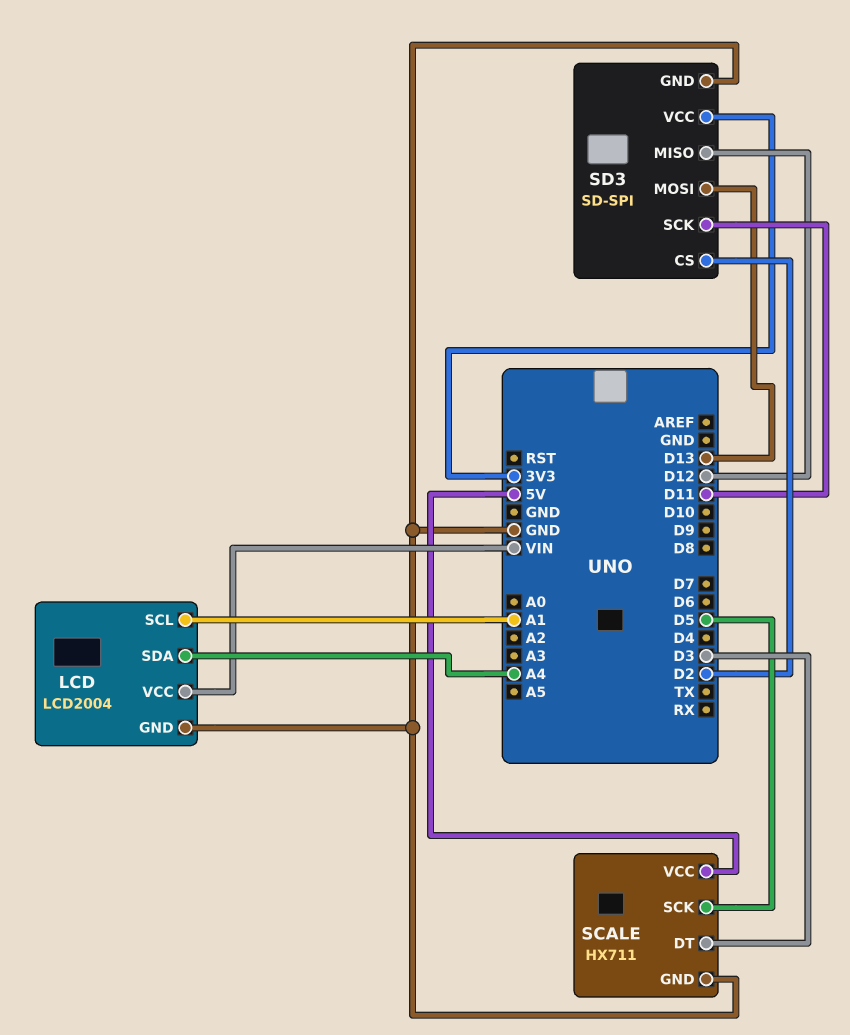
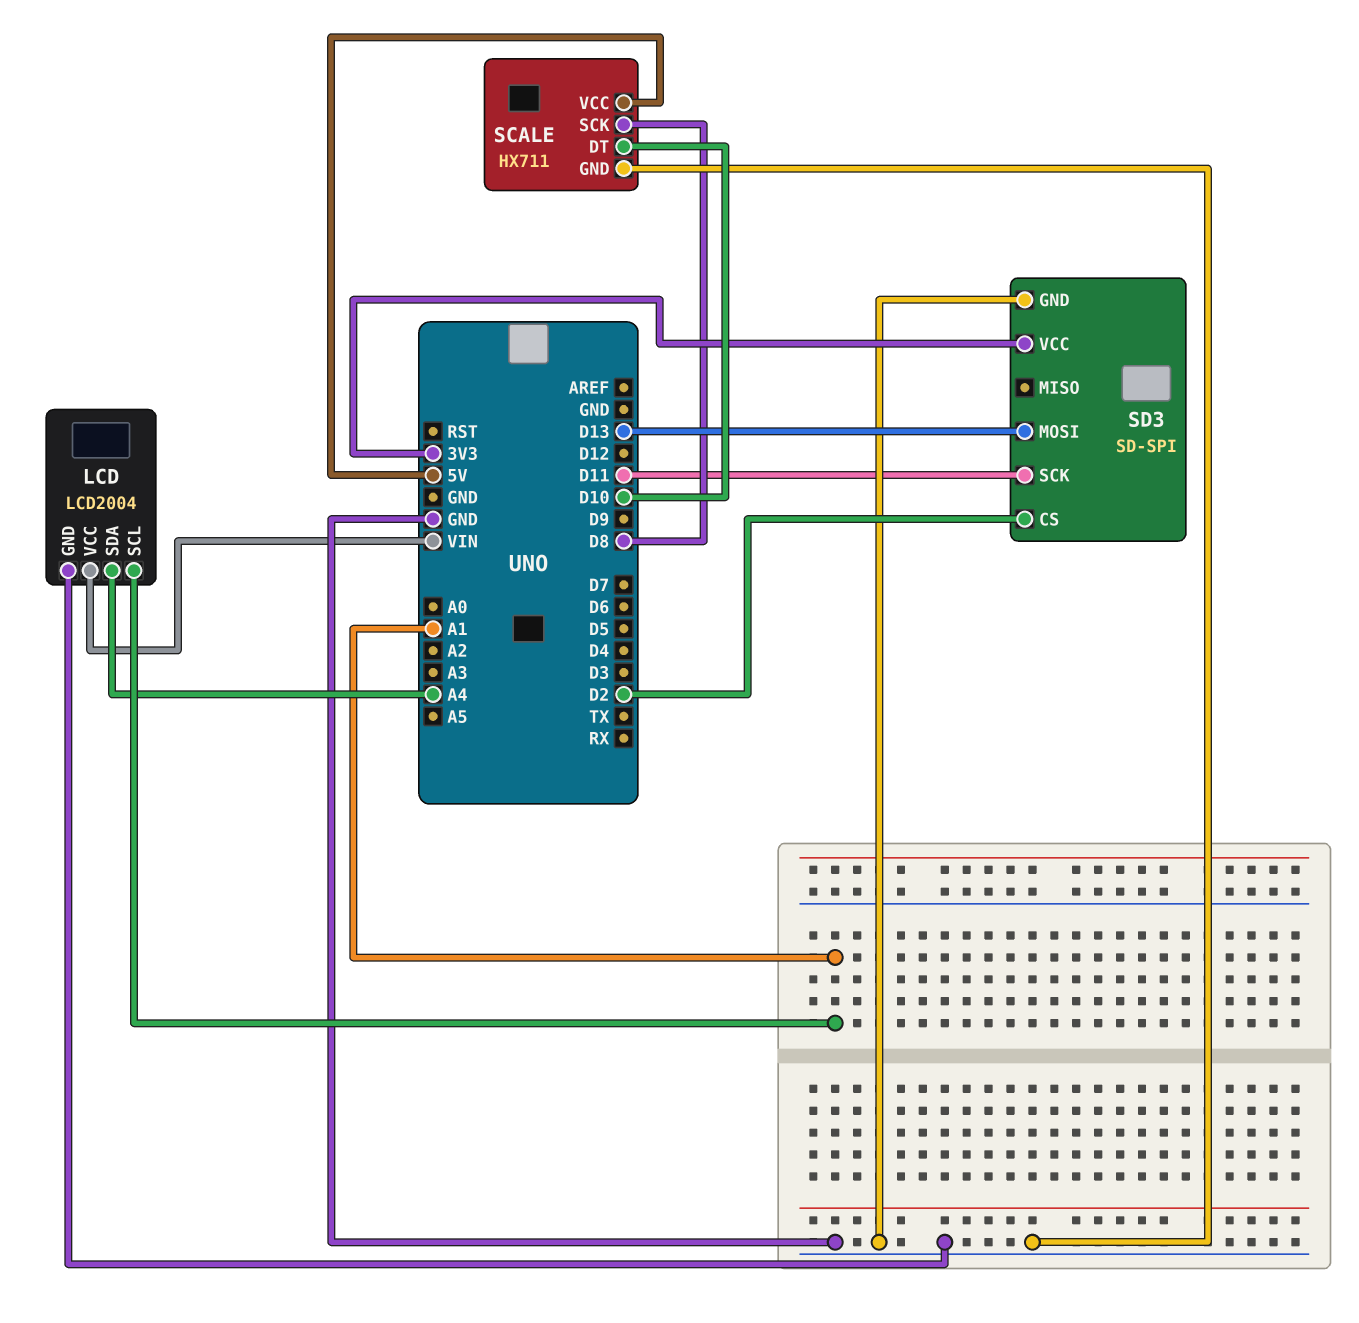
SCALE pin DT: D3 -> D10
SCALE pin SCK: D5 -> D8
SD3 pin MISO: D12 -> none

